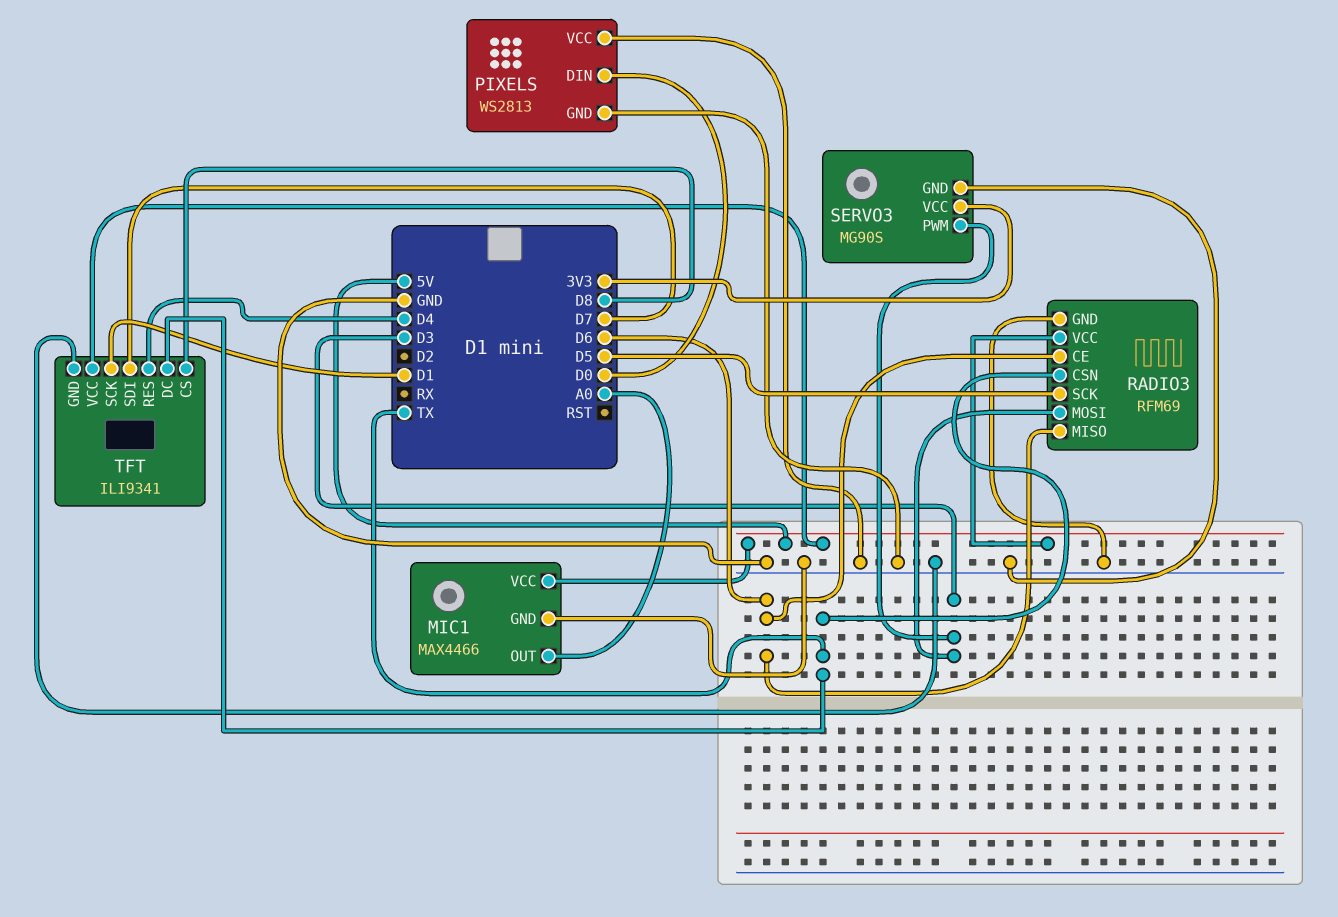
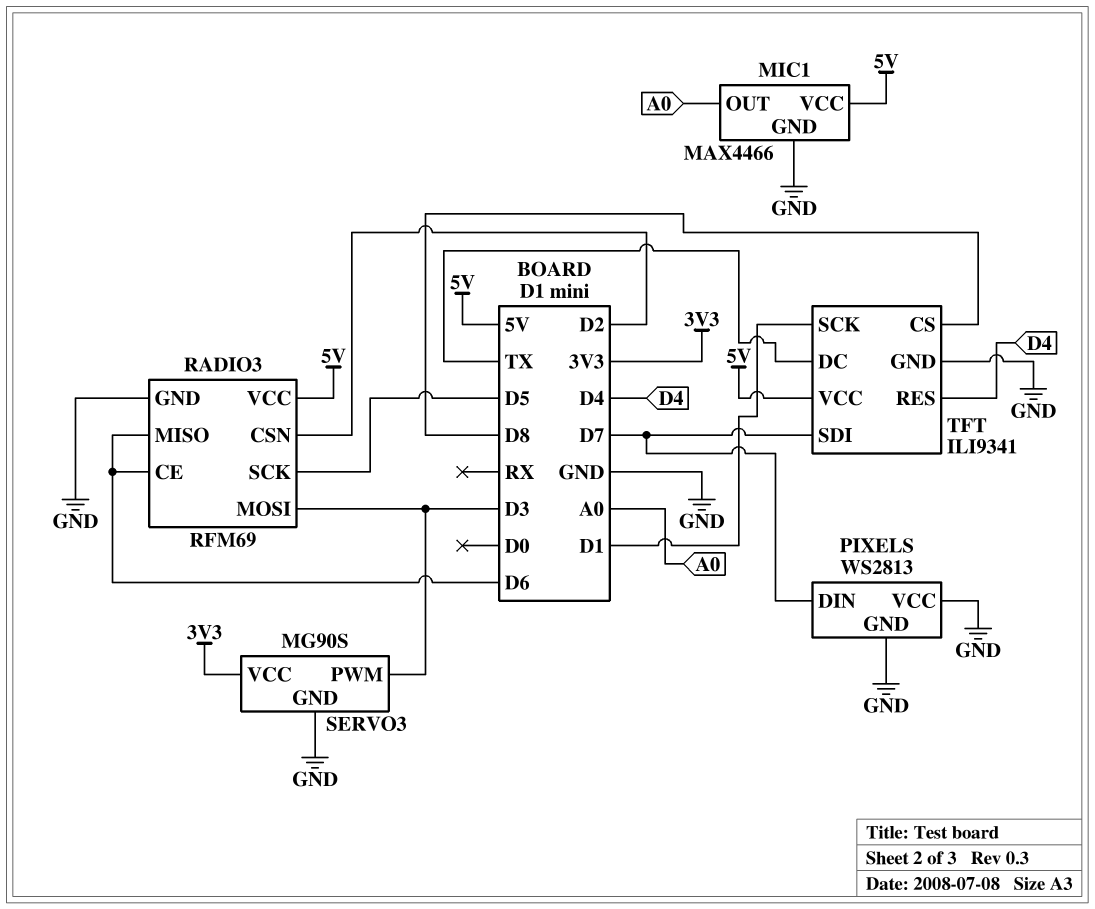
PIXELS pin DIN: D0 -> D7
RADIO3 pin CSN: TX -> D2

